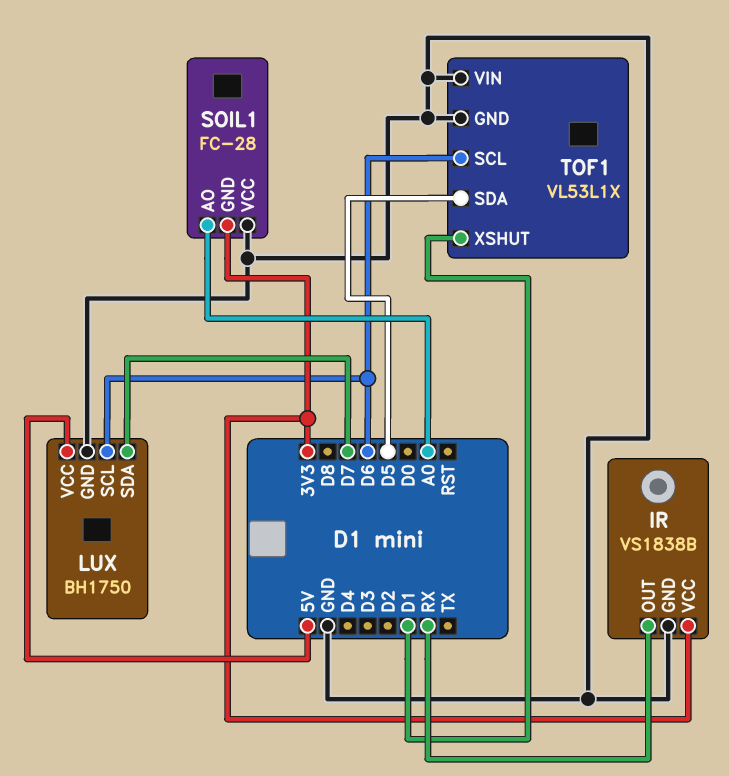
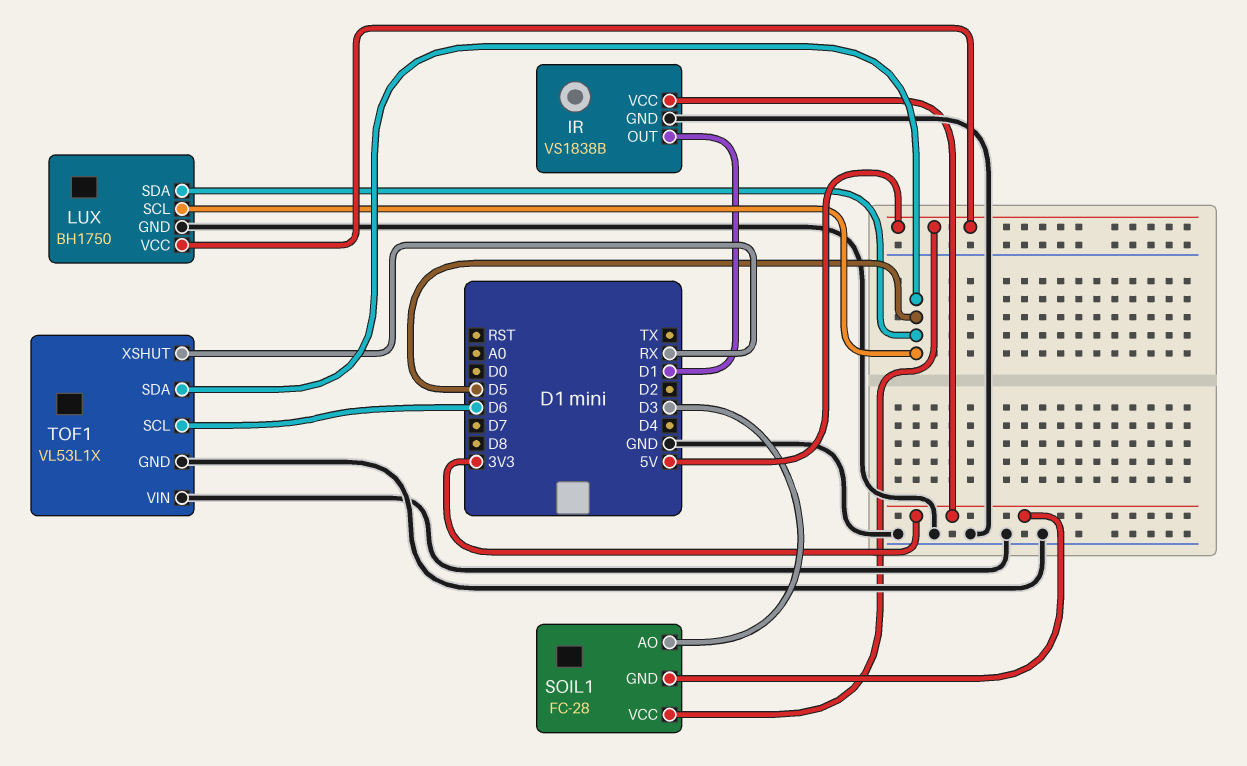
IR pin OUT: RX -> D1
LUX pin SCL: D6 -> D5
LUX pin SDA: D7 -> D5
SOIL1 pin AO: A0 -> D3
SOIL1 pin VCC: GND -> 5V
TOF1 pin XSHUT: D1 -> RX

